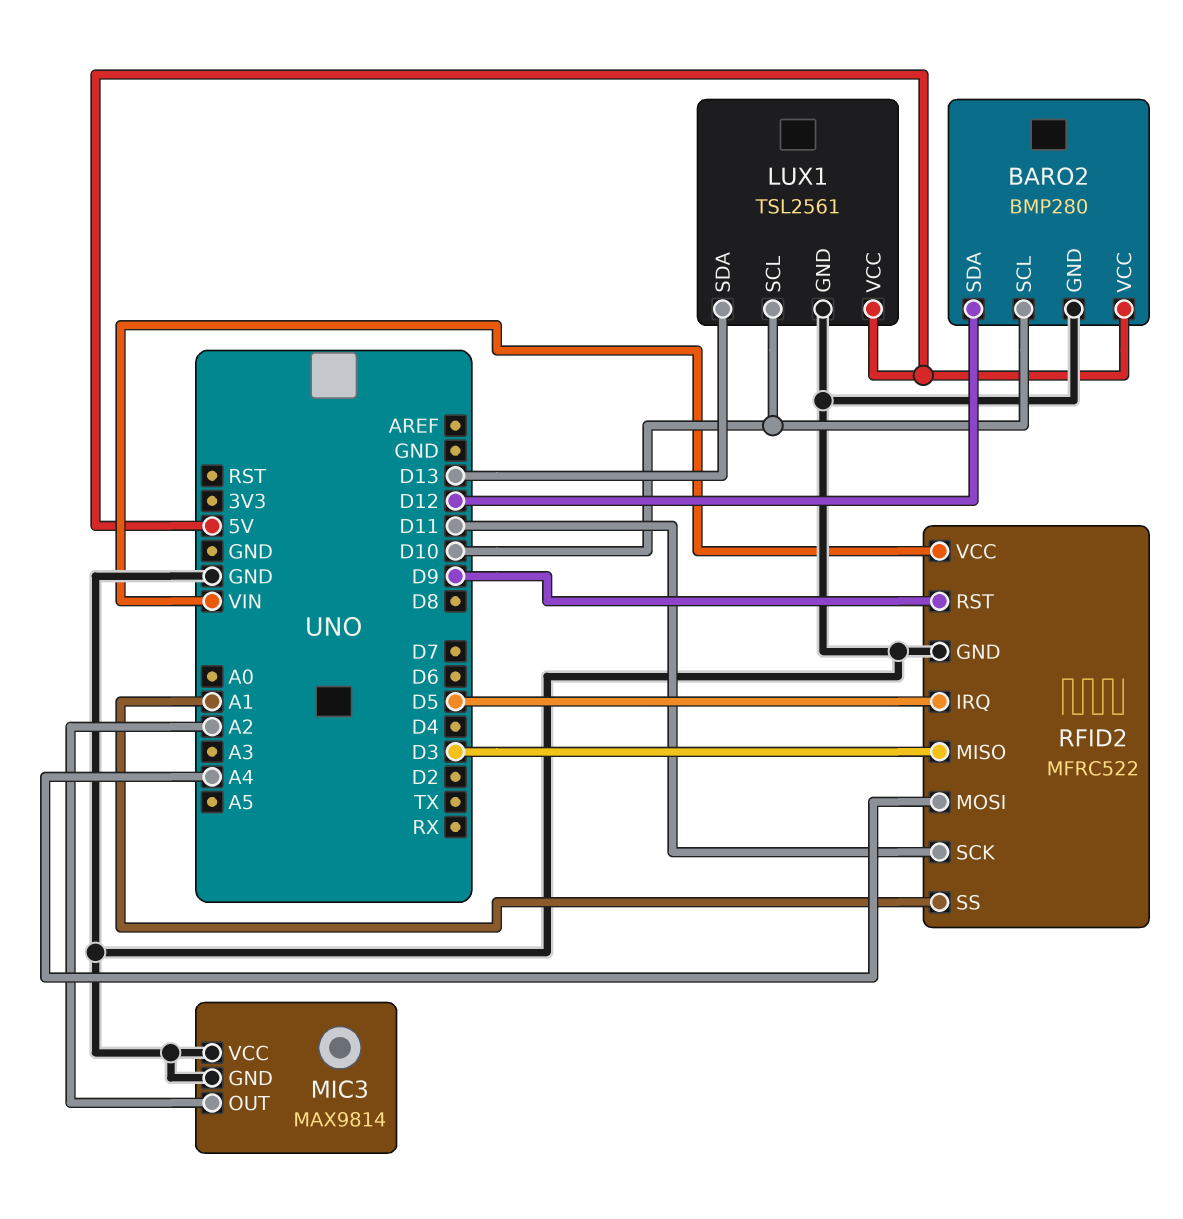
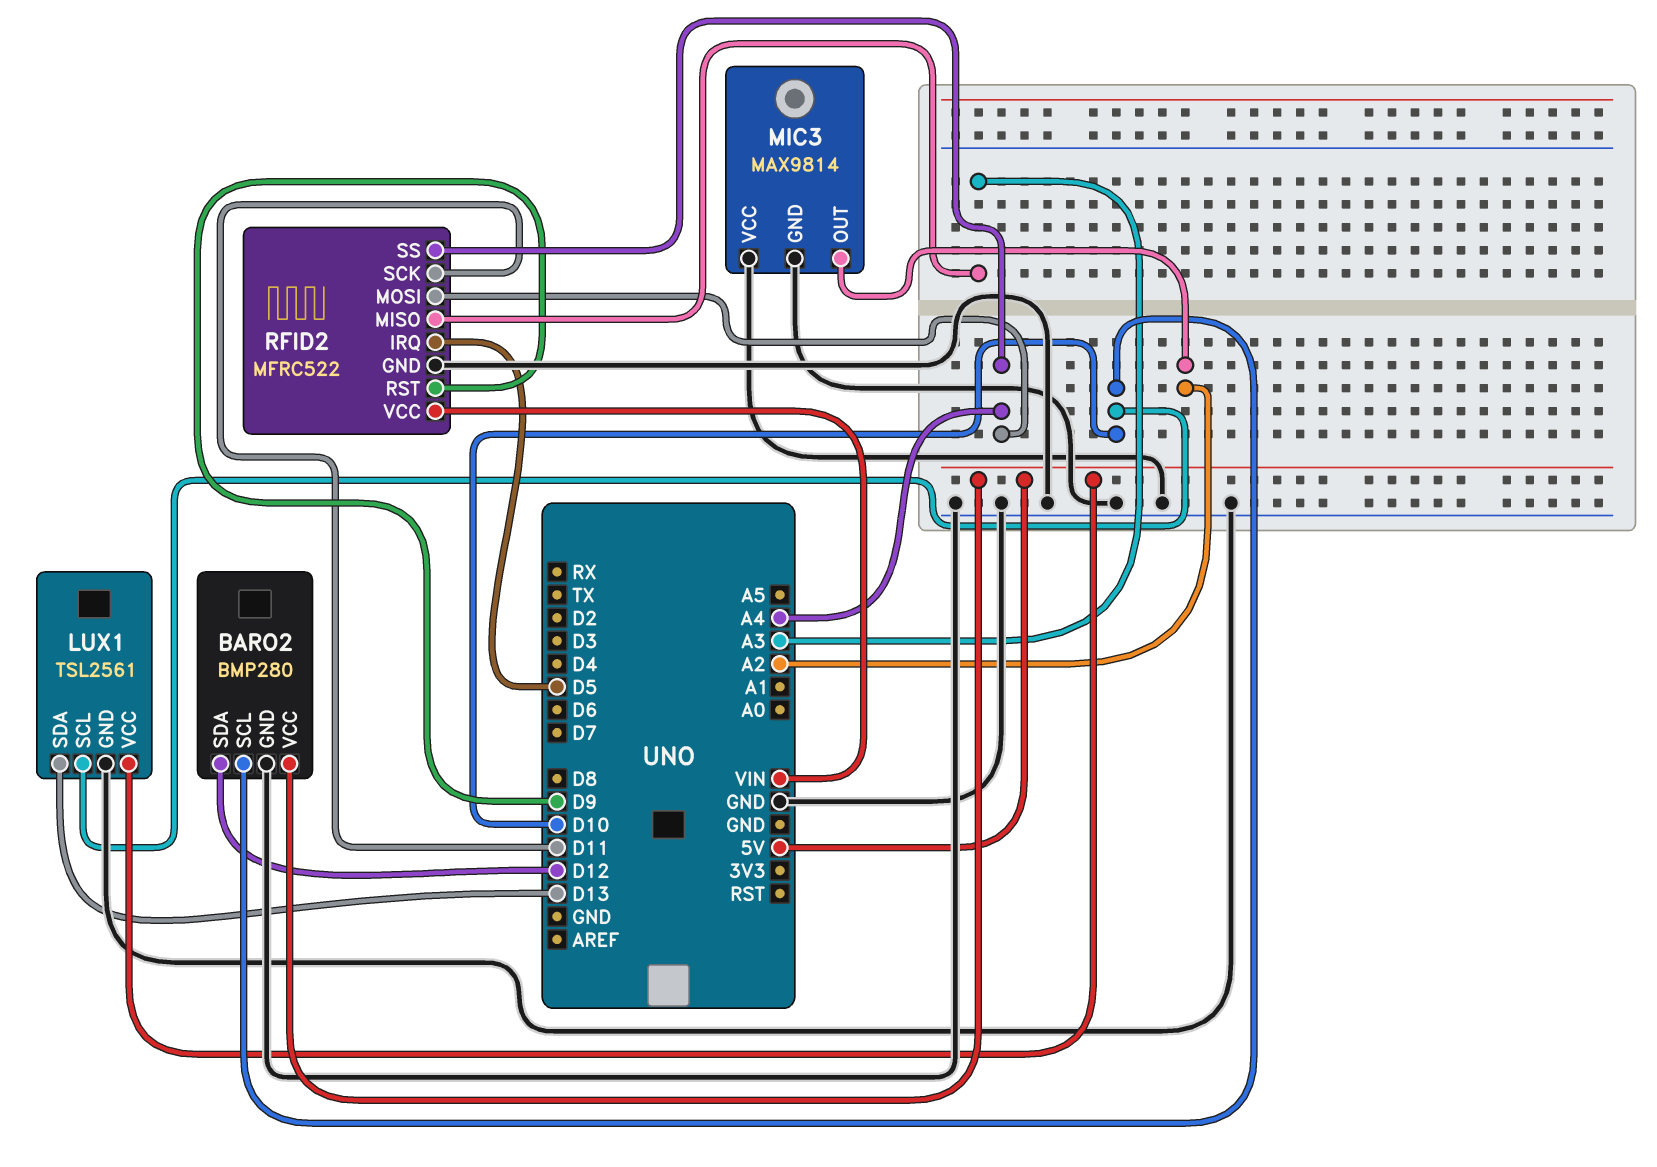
RFID2 pin MISO: D3 -> A3
RFID2 pin SS: A1 -> A4

